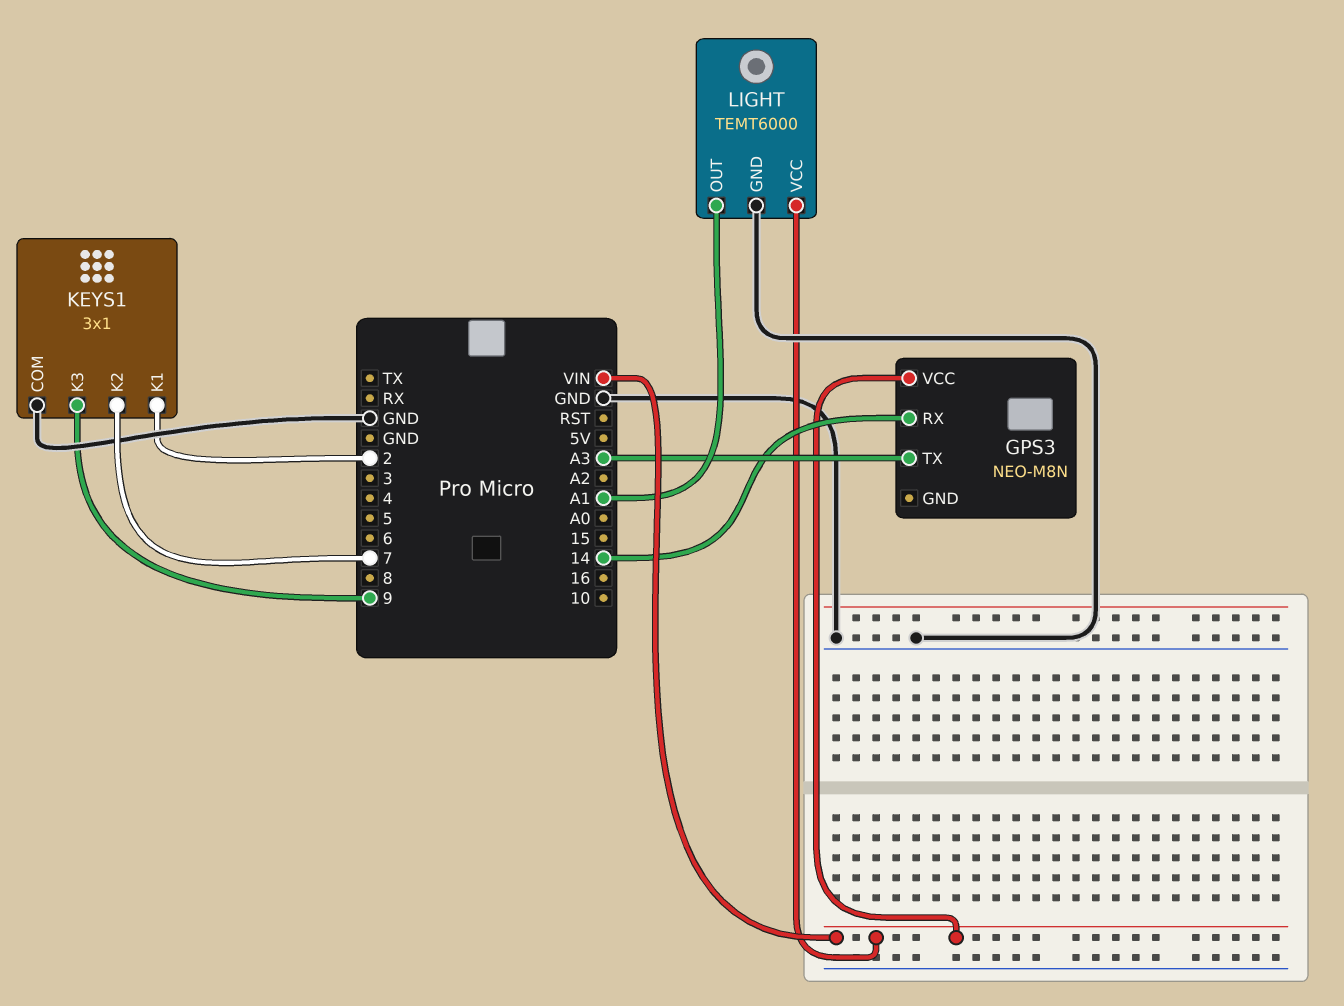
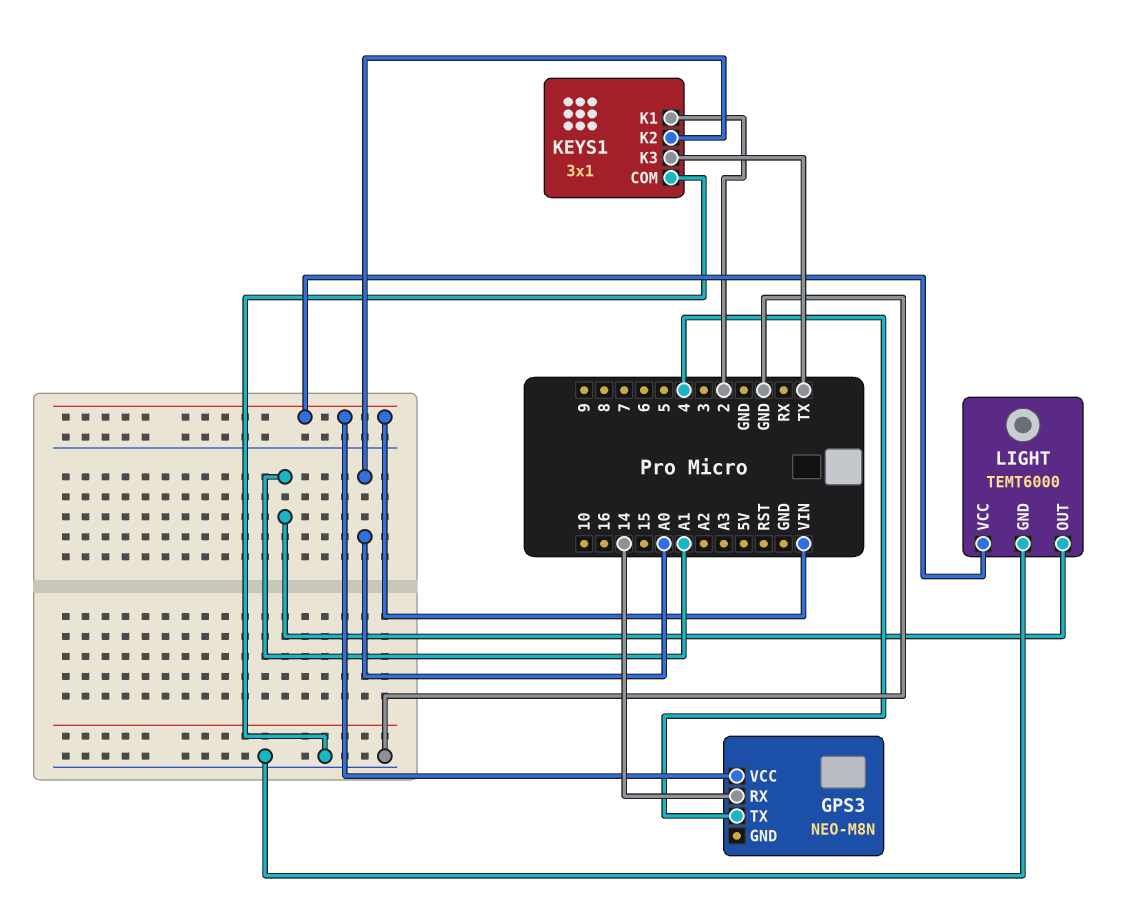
GPS3 pin TX: A3 -> 4
KEYS1 pin K2: 7 -> A0
KEYS1 pin K3: 9 -> TX

